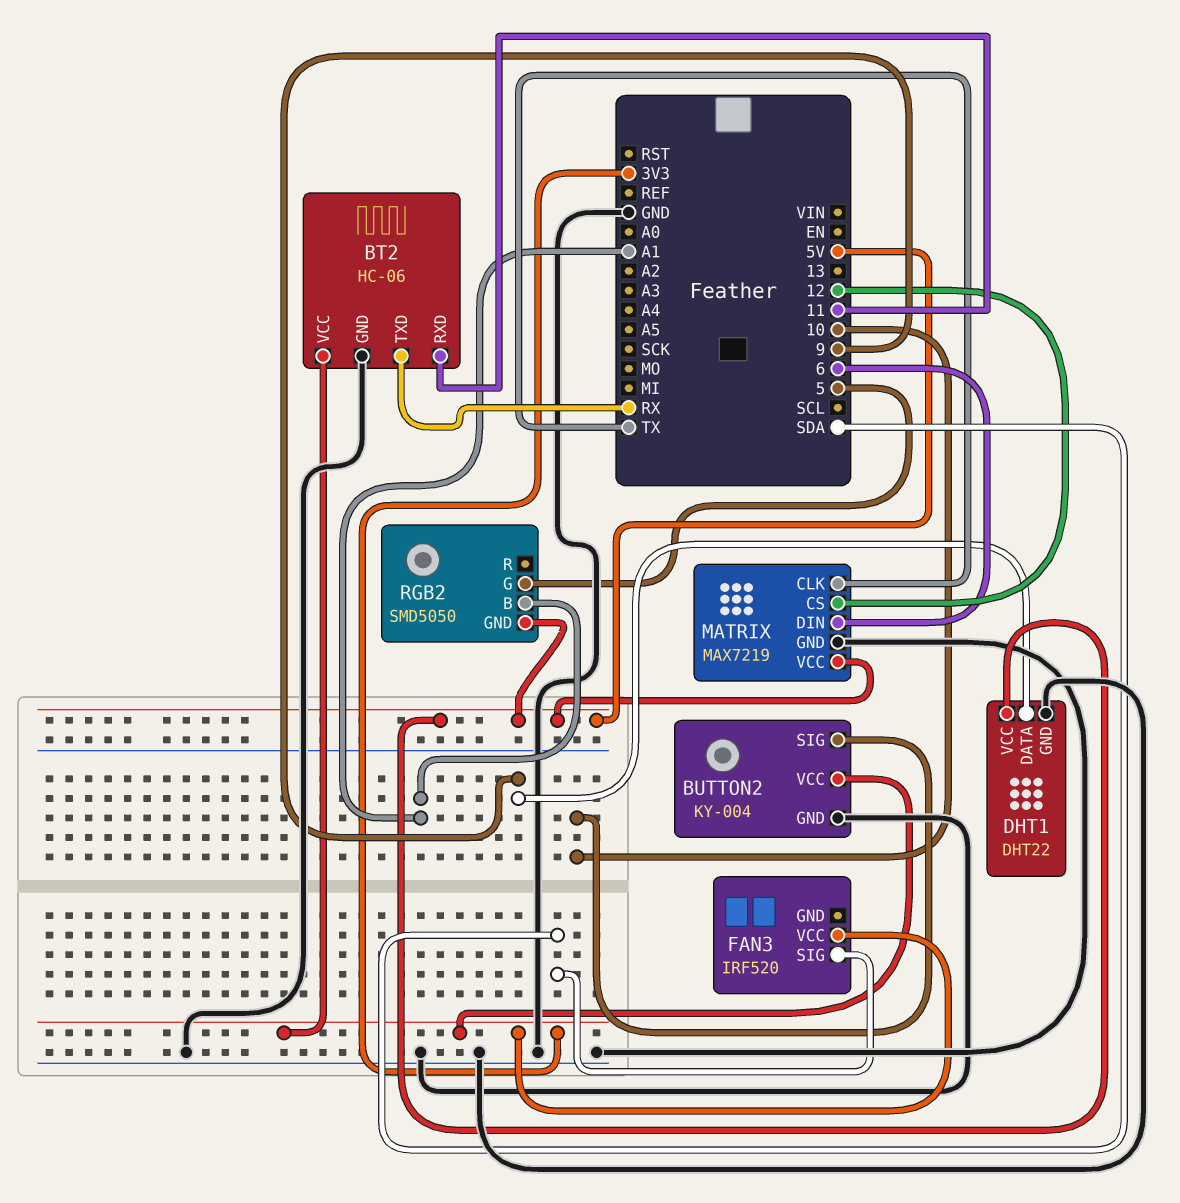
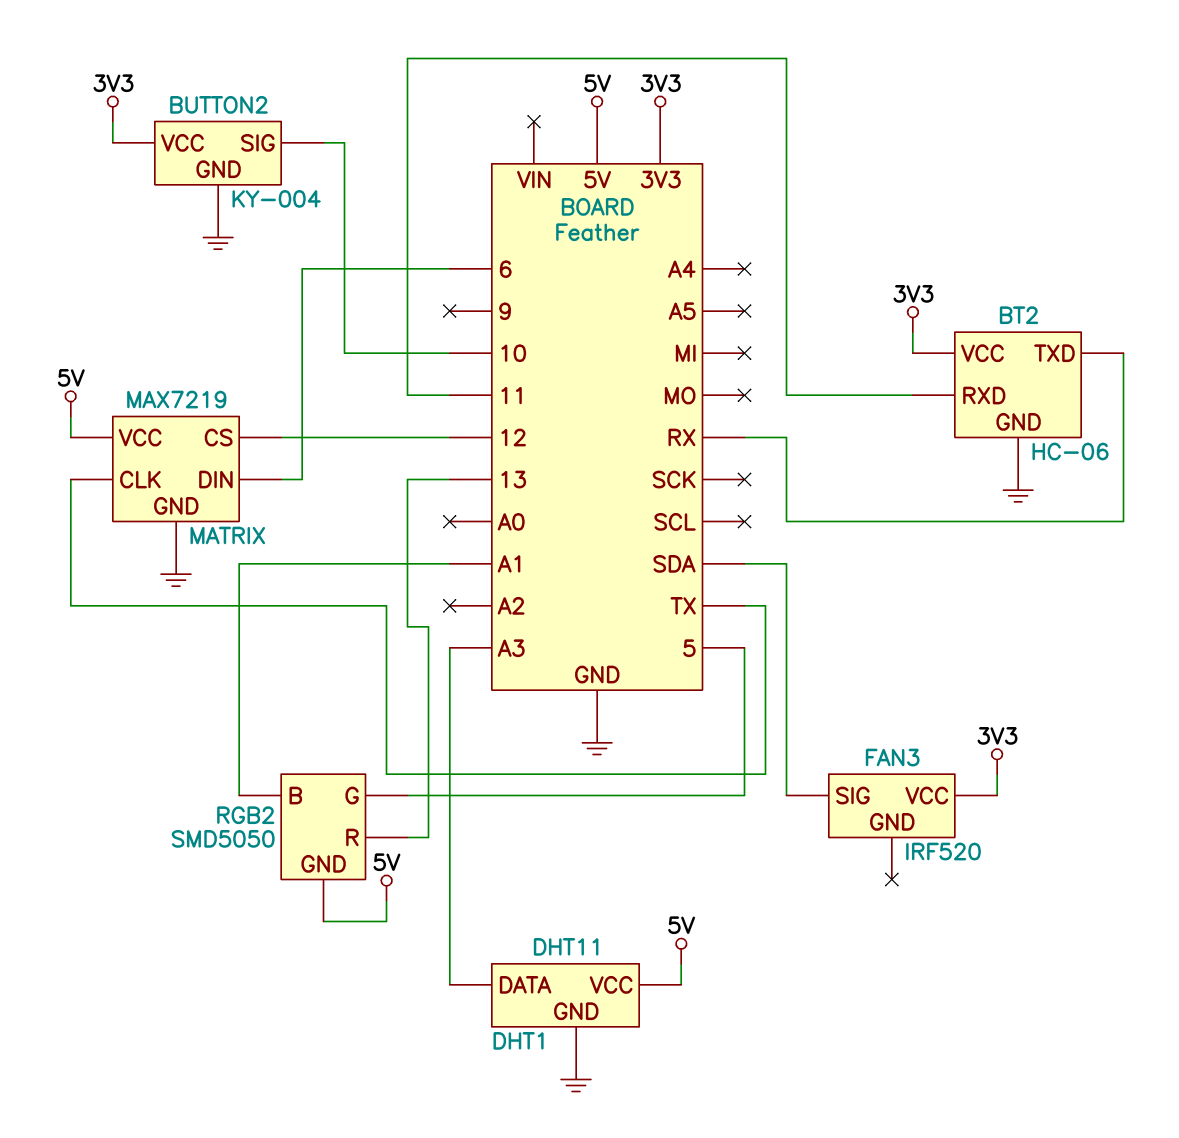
DHT1: DHT22 -> DHT11
DHT1 pin DATA: 9 -> A3
RGB2 pin R: none -> 13

